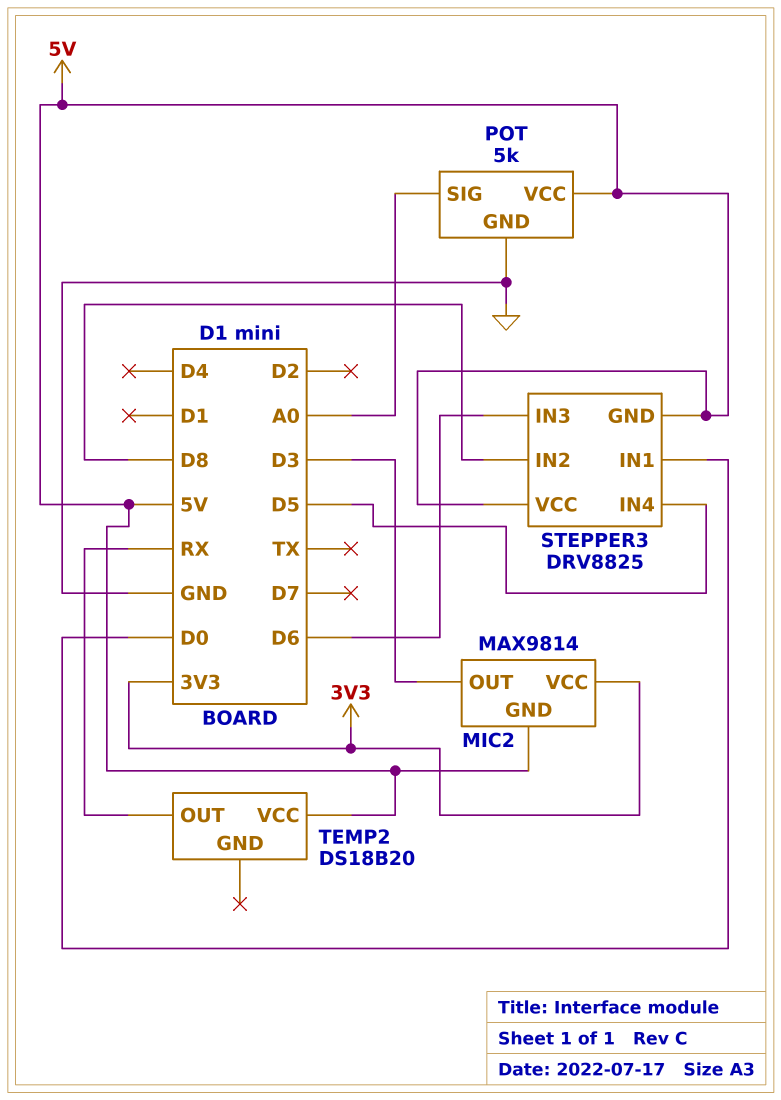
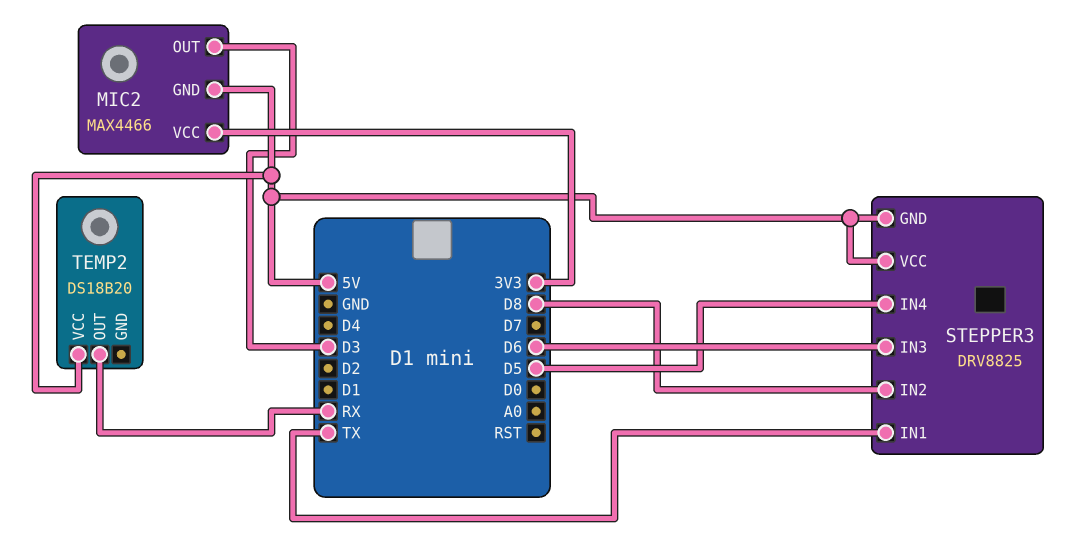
MIC2: MAX9814 -> MAX4466
POT: 5k -> none
POT pin GND: GND -> none
POT pin SIG: A0 -> none
POT pin VCC: 5V -> none
STEPPER3 pin IN1: D0 -> TX

